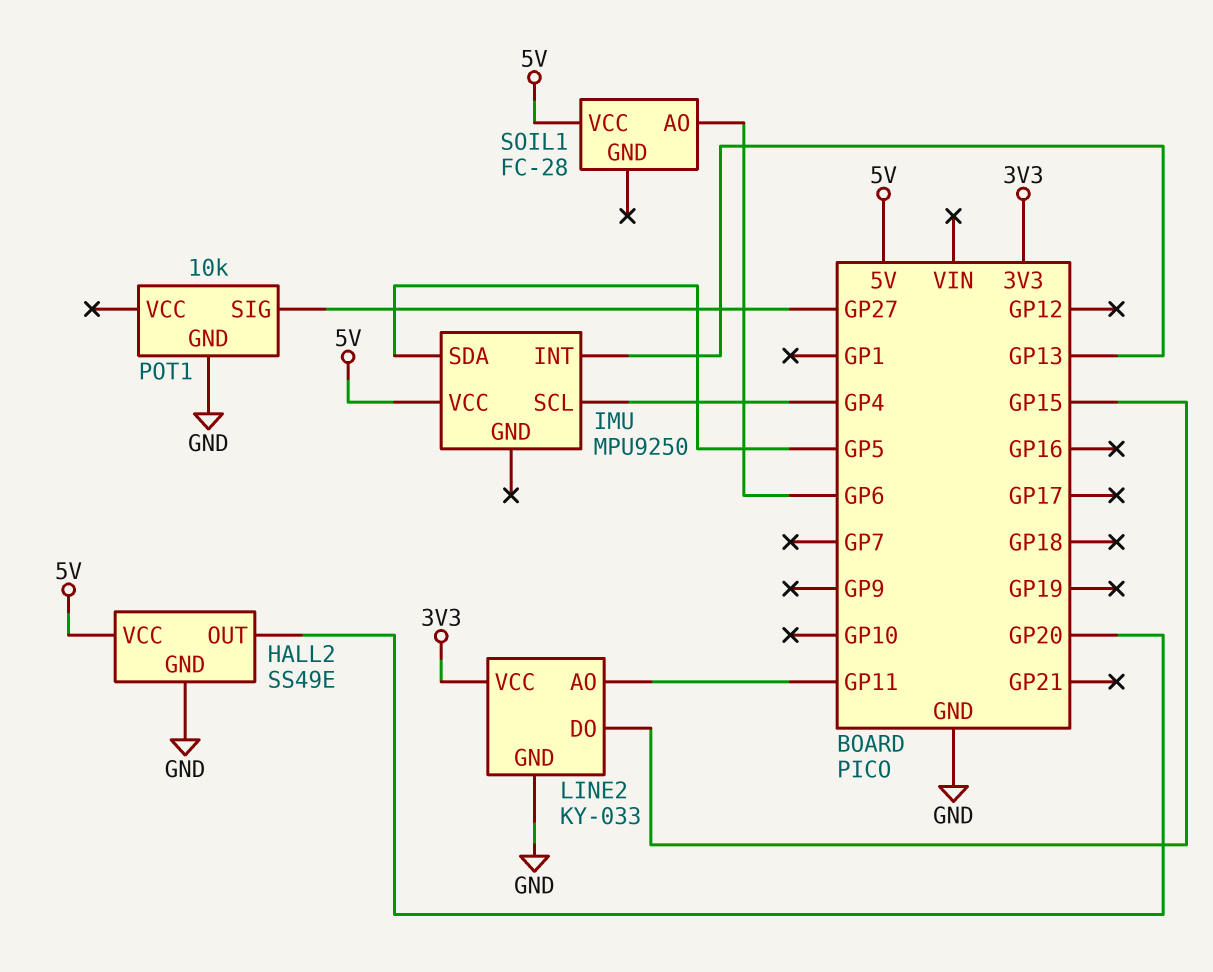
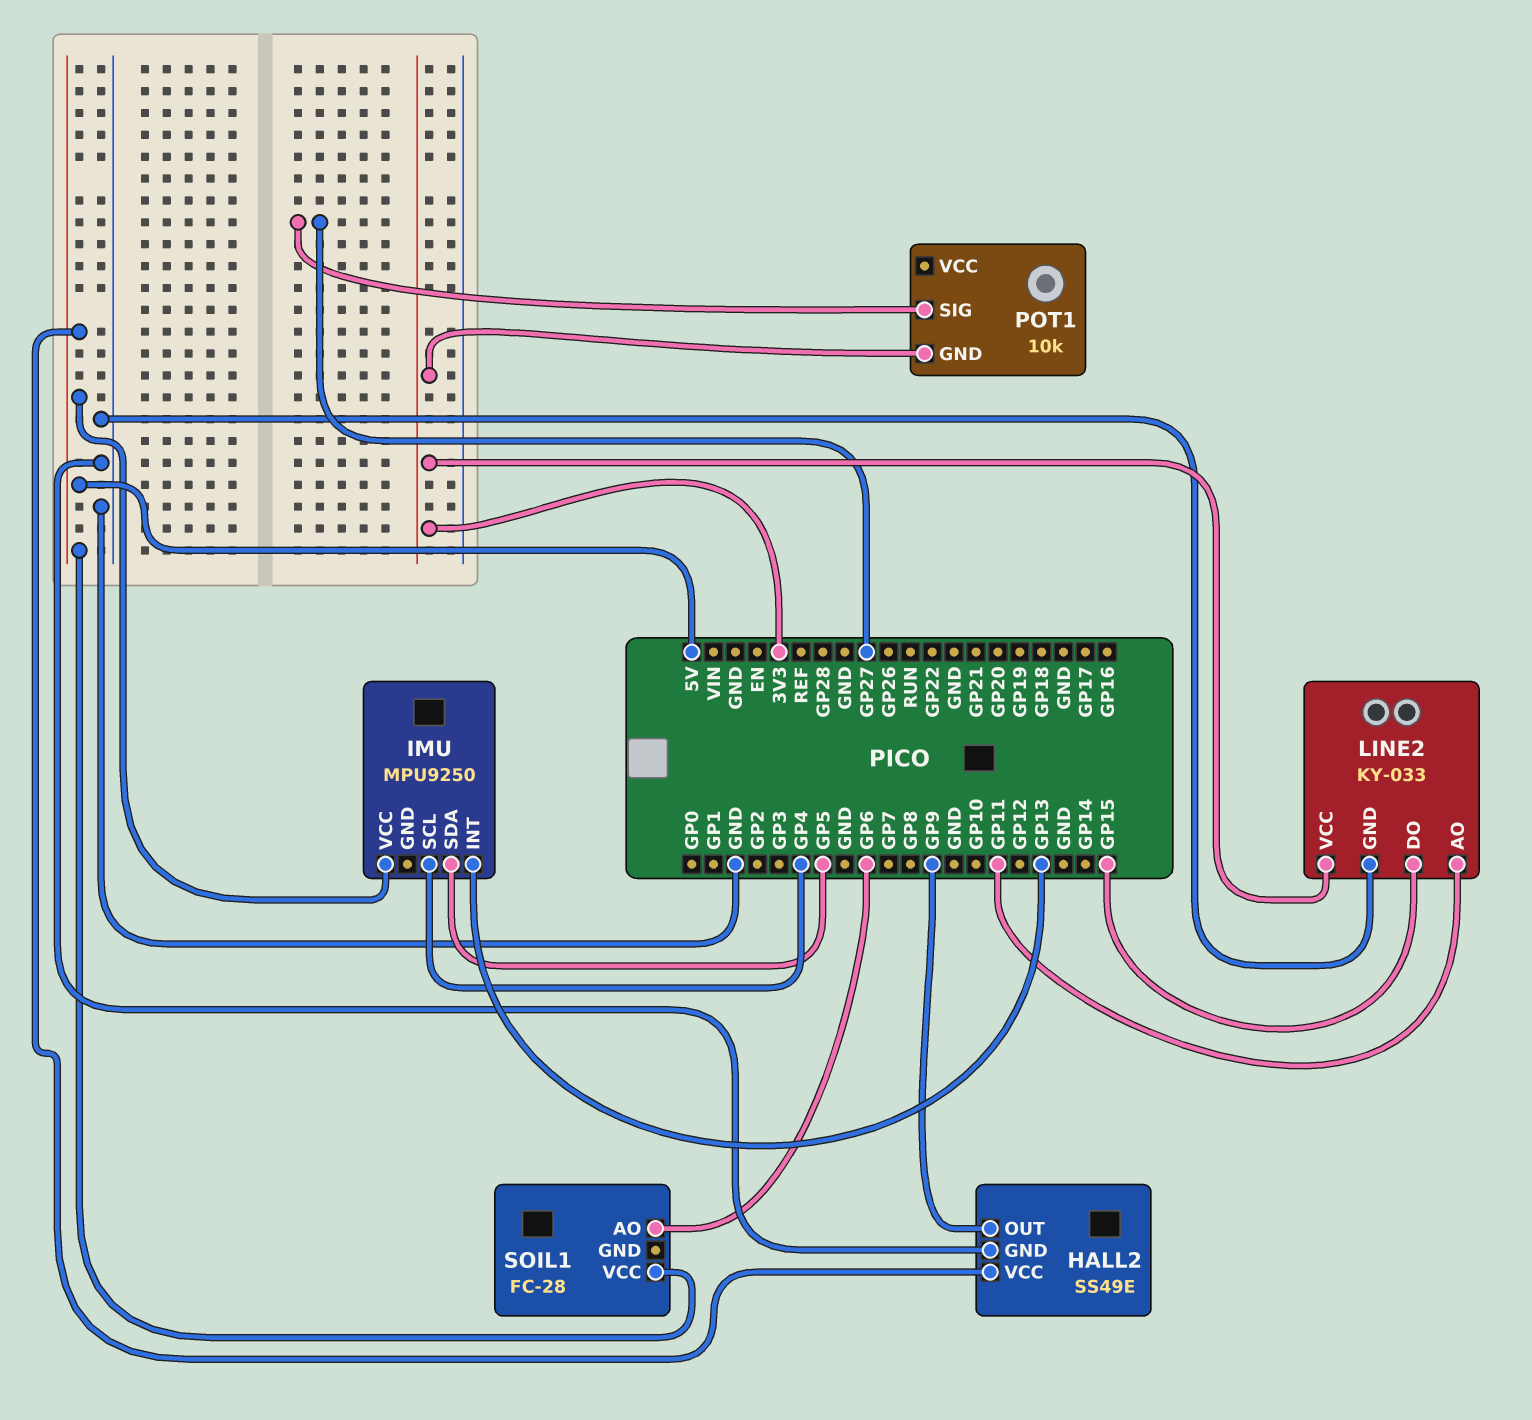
HALL2 pin OUT: GP20 -> GP9
POT1 pin GND: GND -> 3V3

